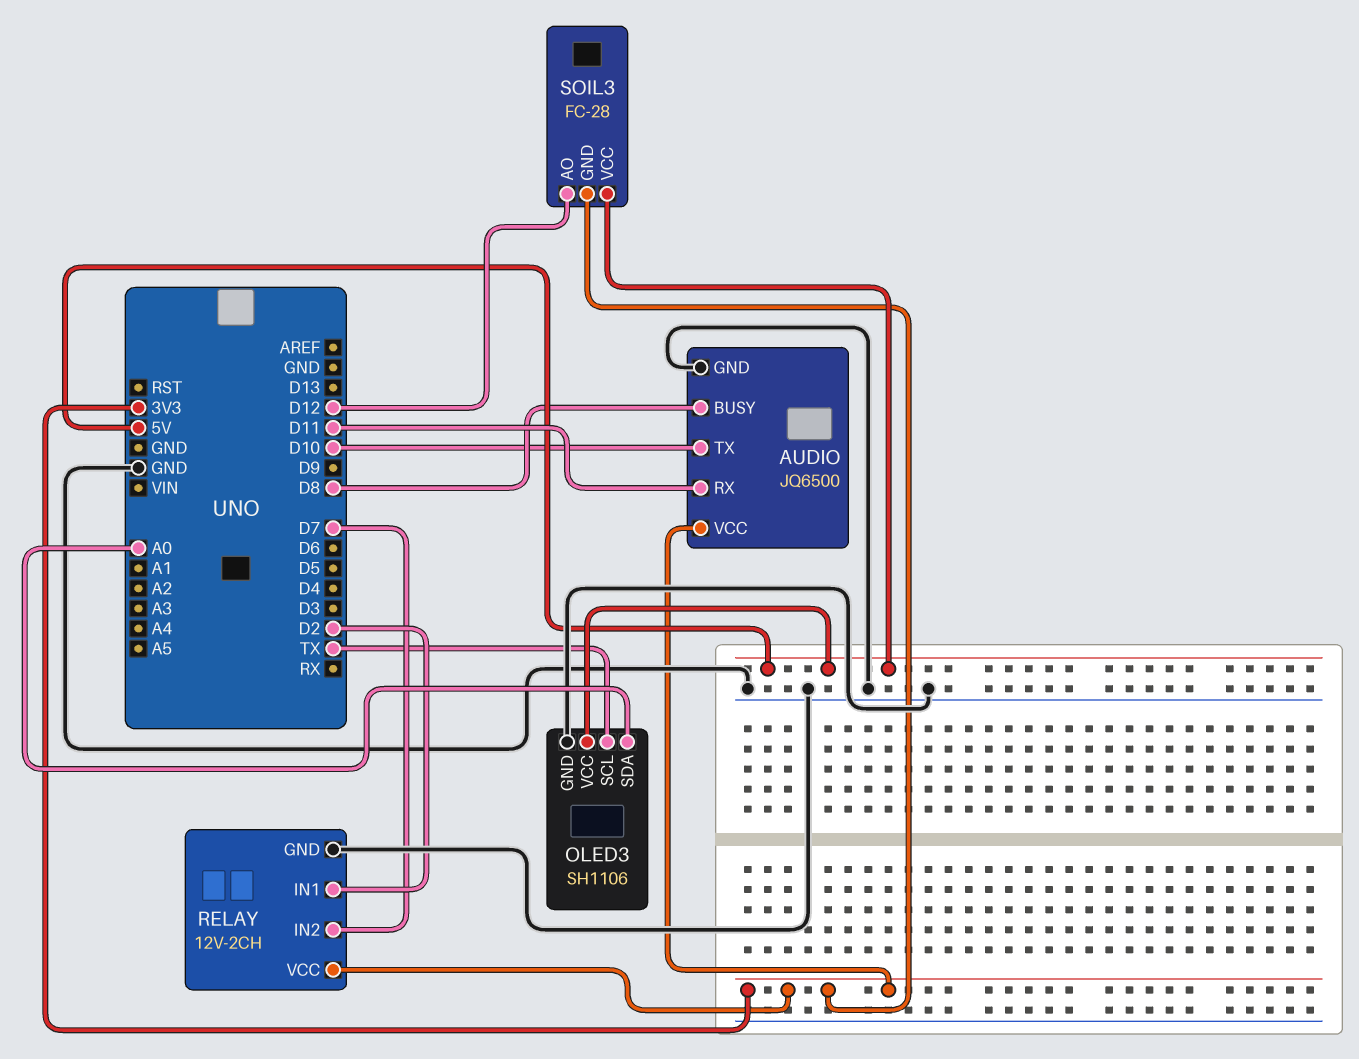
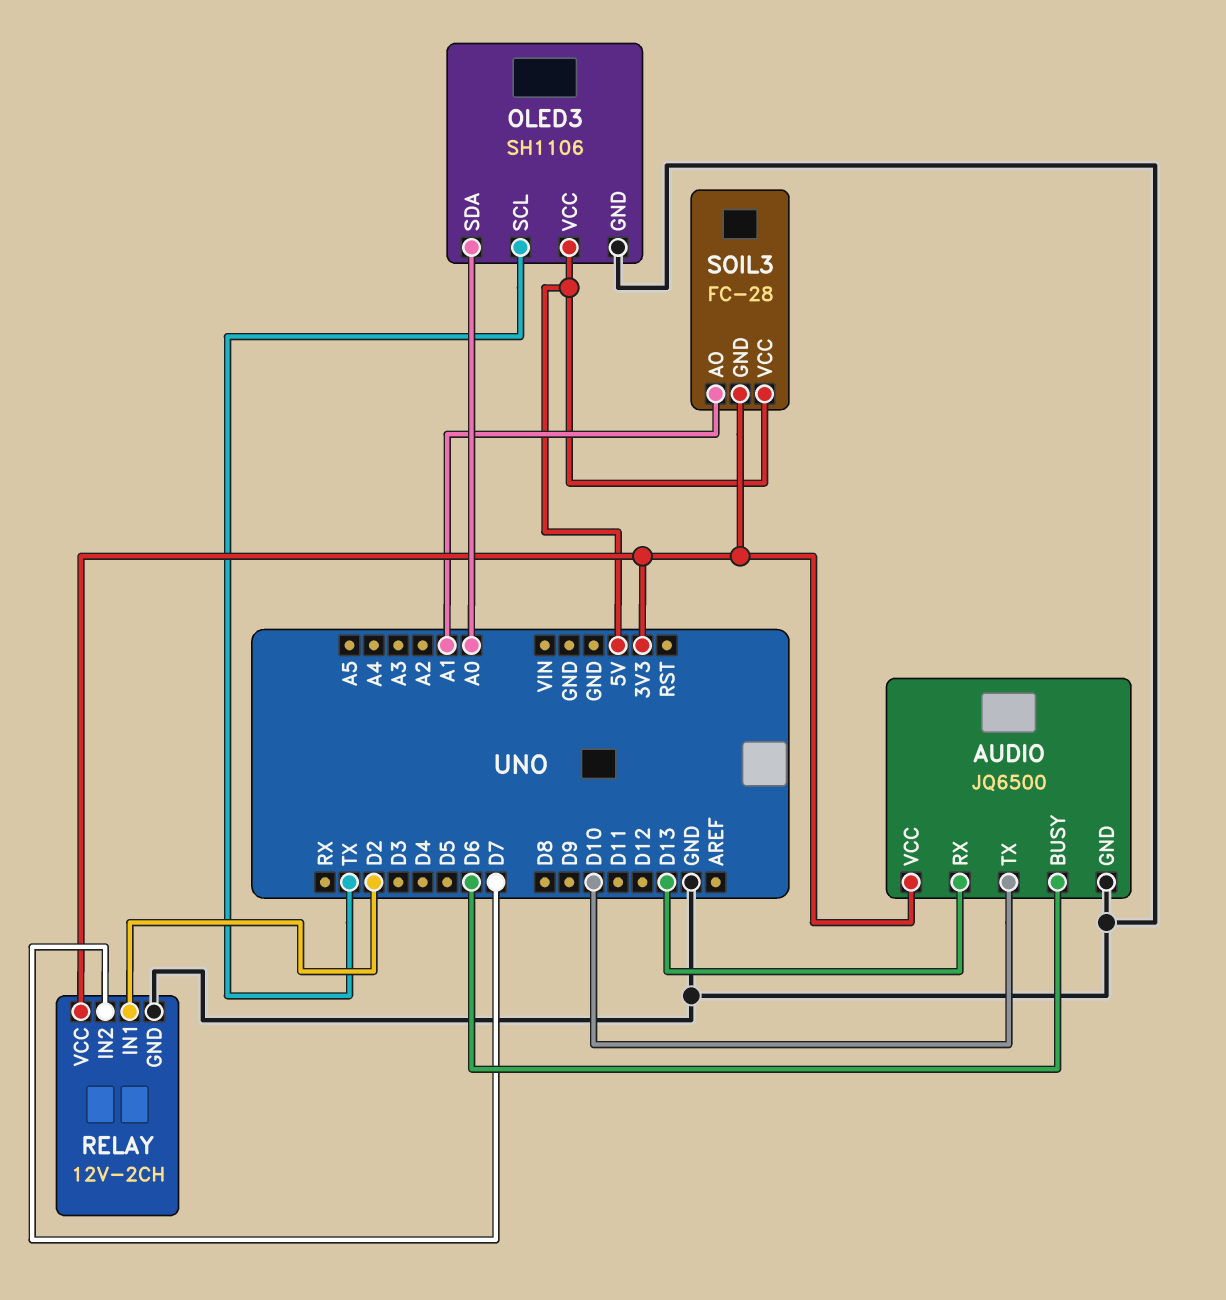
AUDIO pin BUSY: D8 -> D6
AUDIO pin RX: D11 -> D13
SOIL3 pin AO: D12 -> A1

